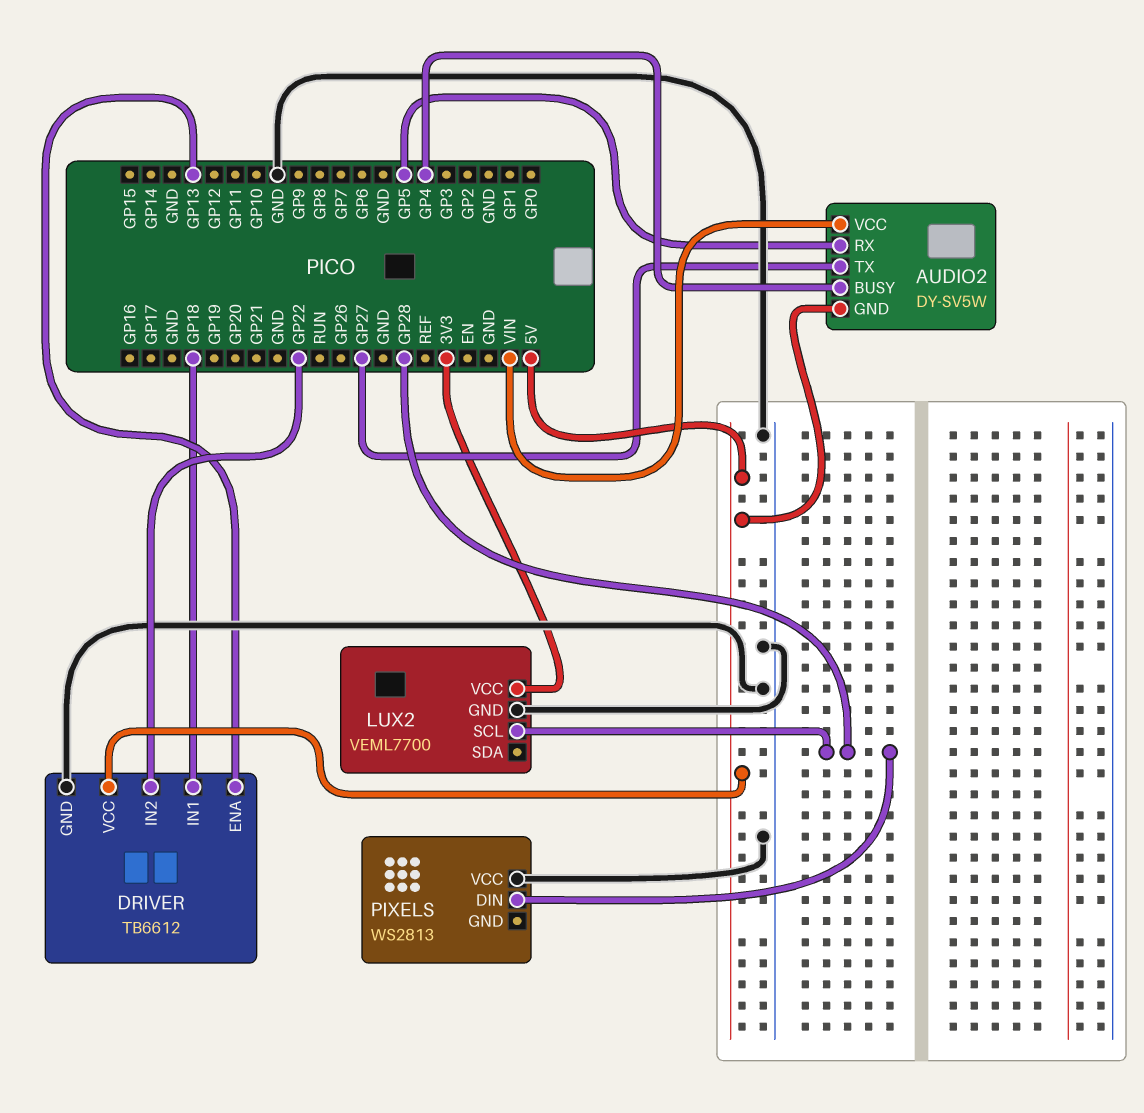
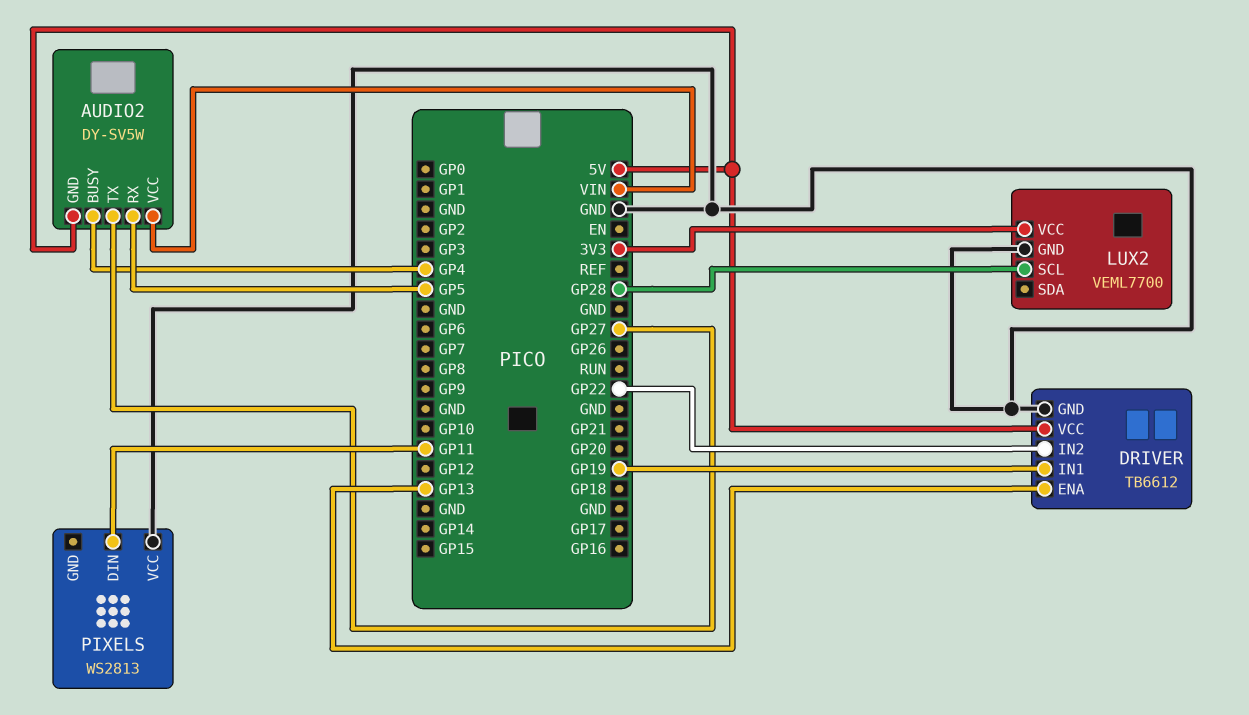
DRIVER pin IN1: GP18 -> GP19
PIXELS pin DIN: GP28 -> GP11

